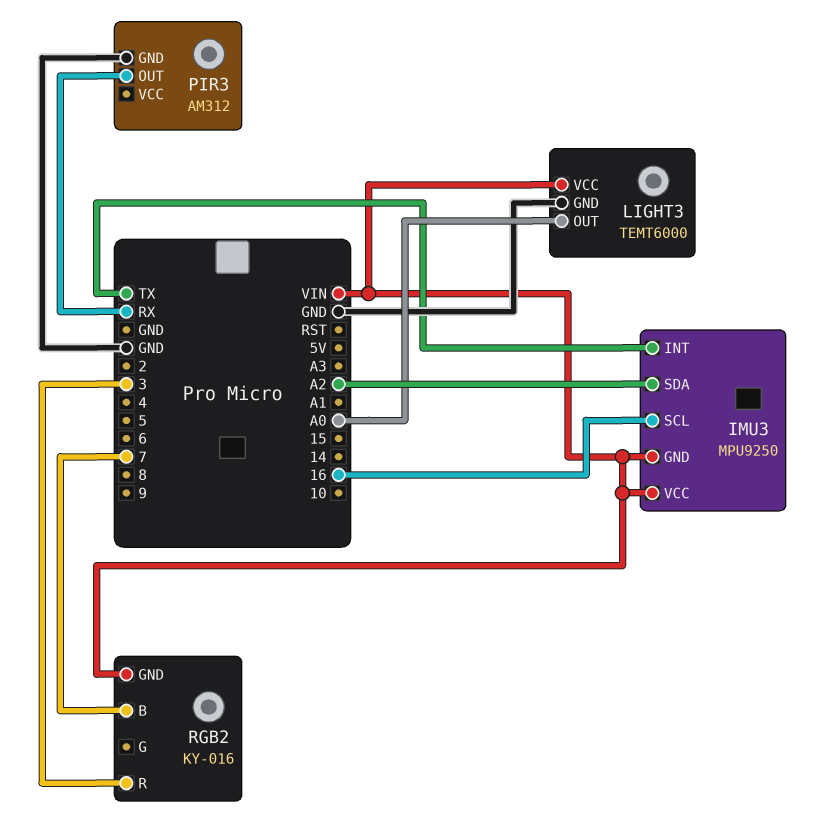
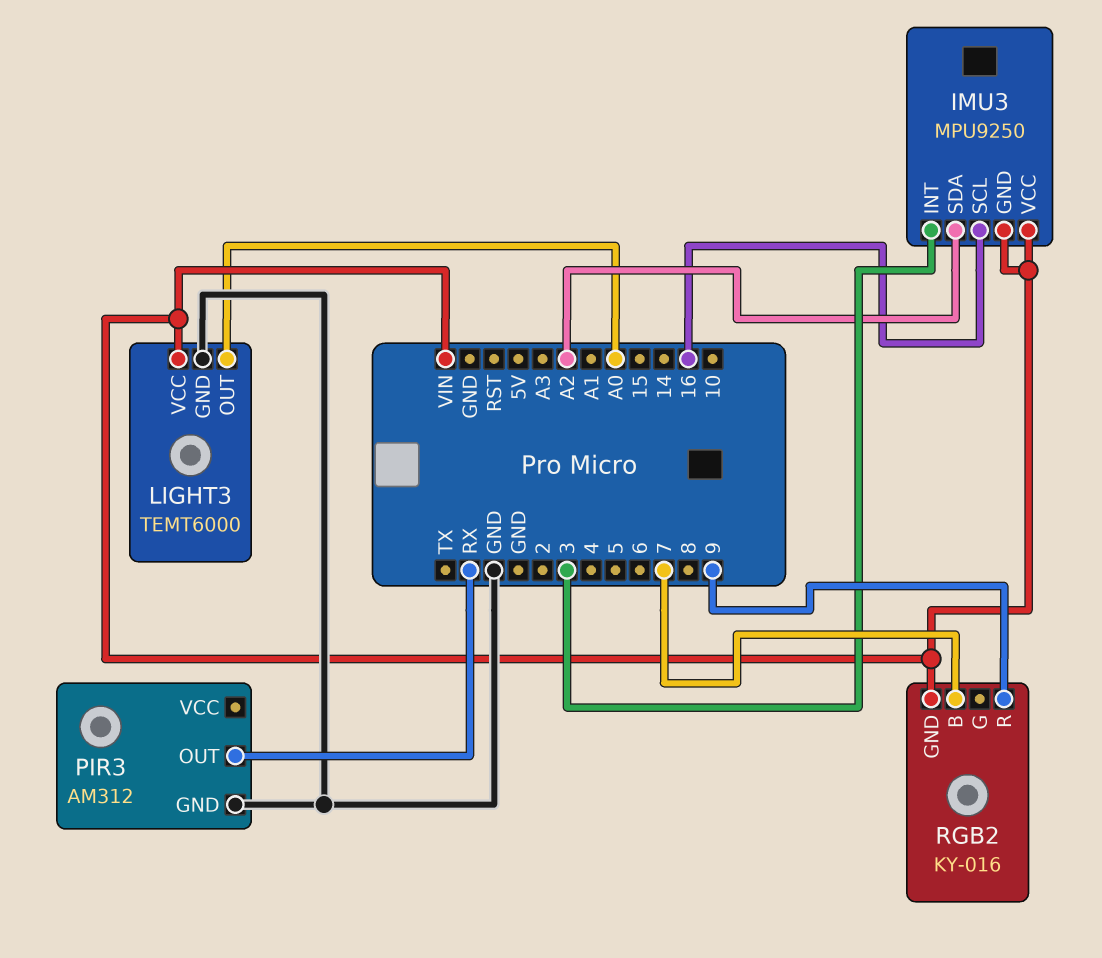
IMU3 pin INT: TX -> 3
RGB2 pin R: 3 -> 9

